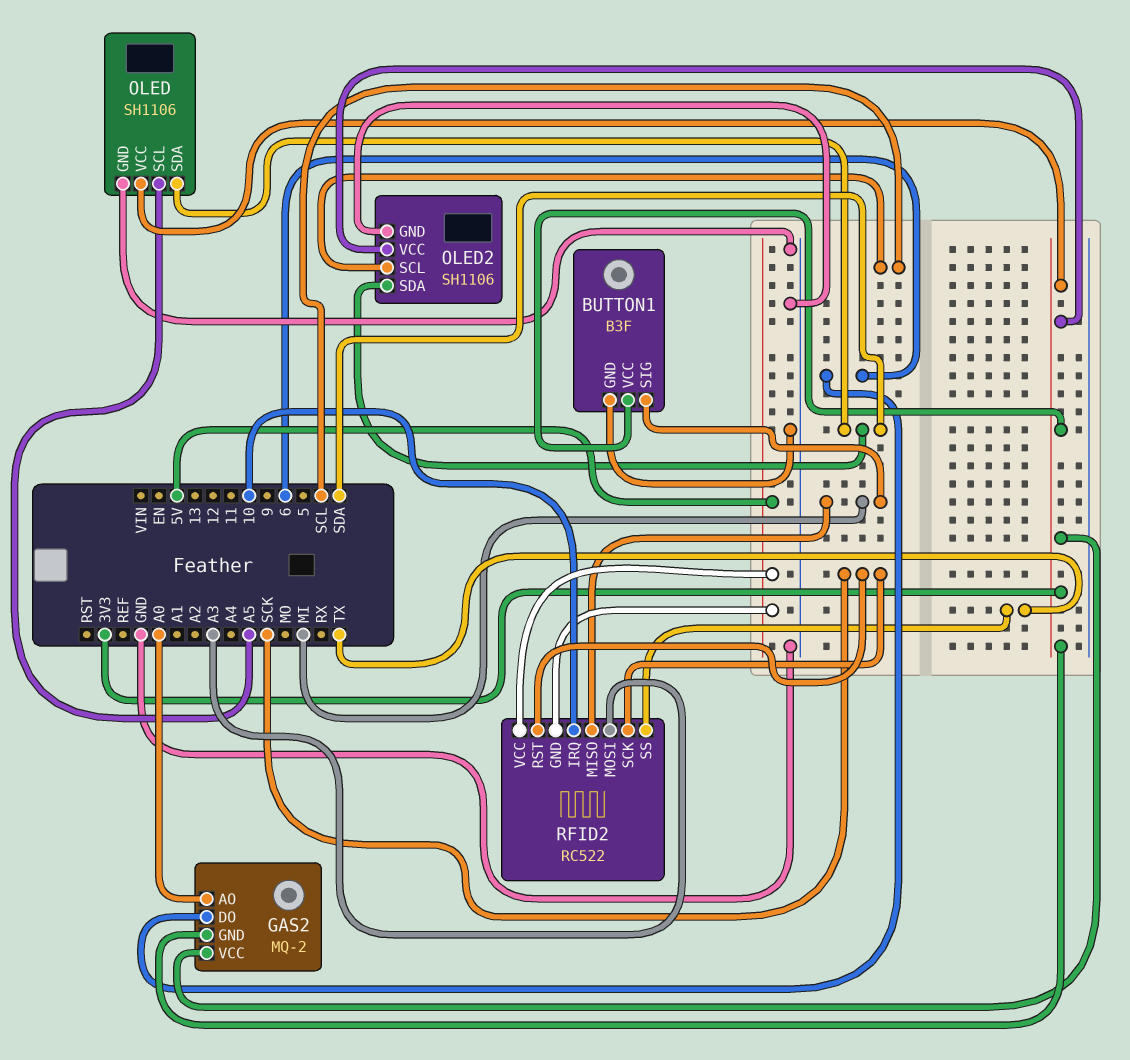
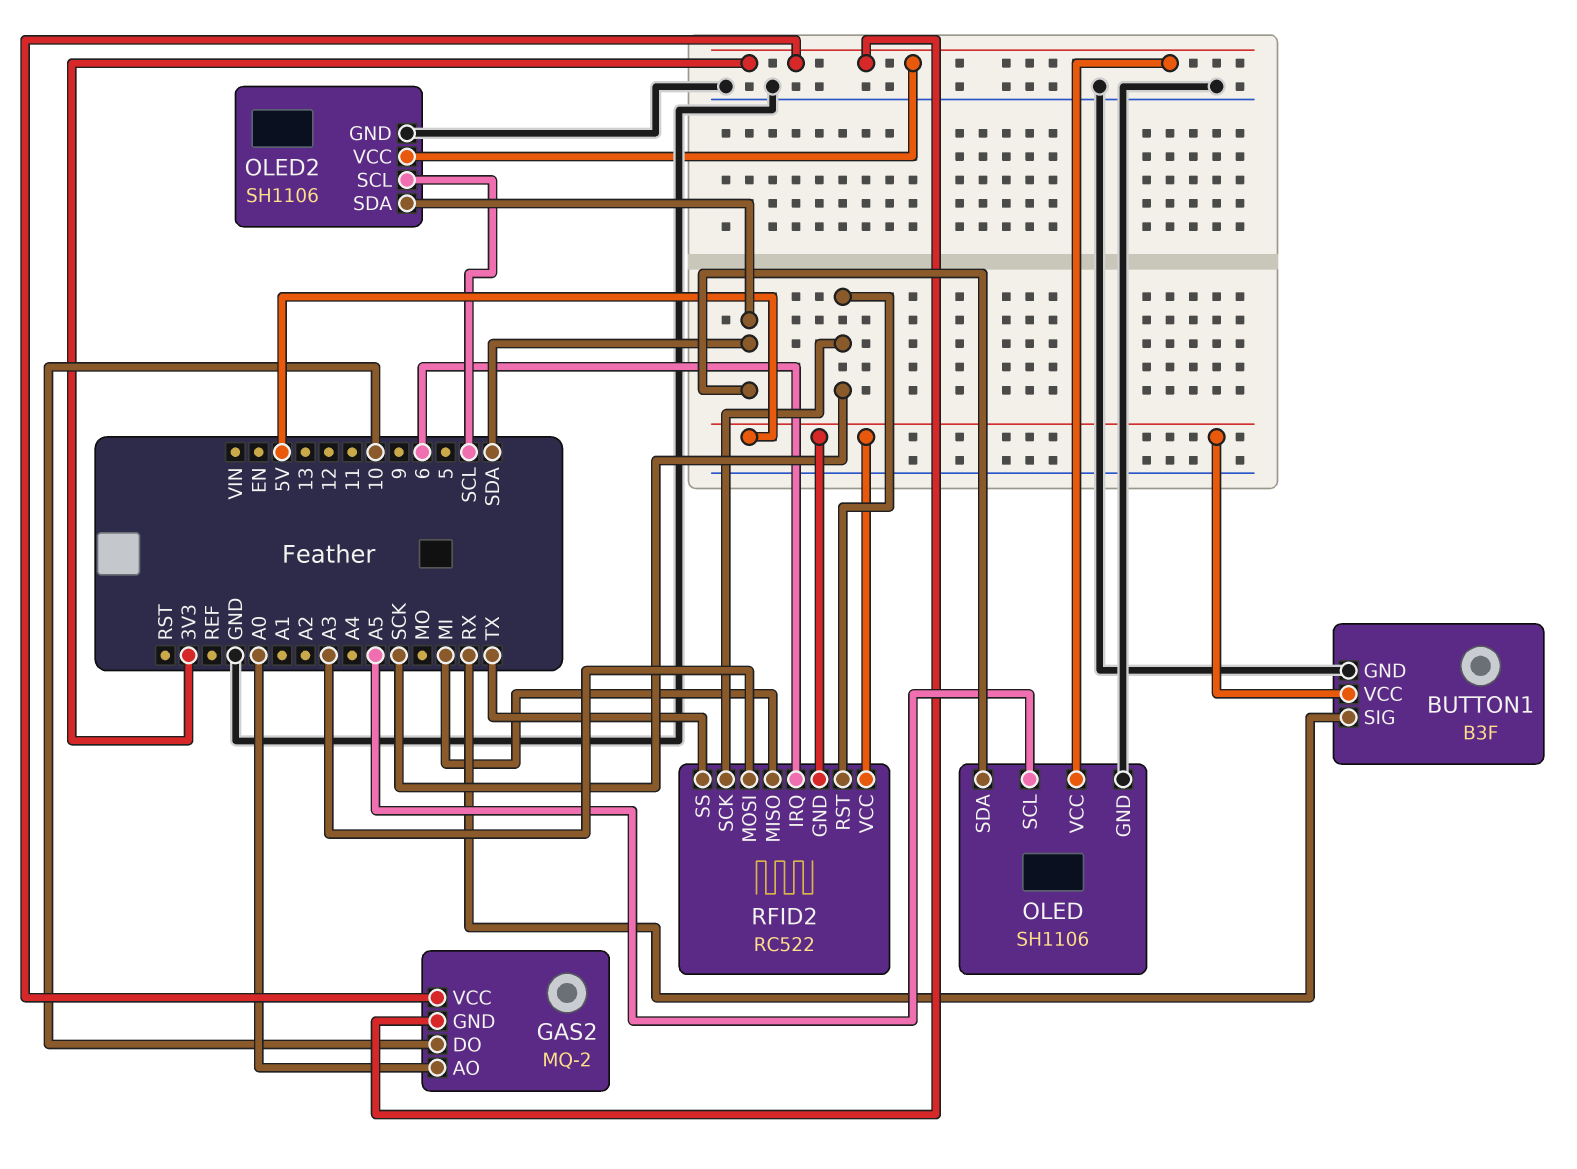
BUTTON1 pin SIG: MI -> RX
BUTTON1 pin VCC: 3V3 -> 5V
GAS2 pin DO: 6 -> 10
RFID2 pin IRQ: 10 -> 6

